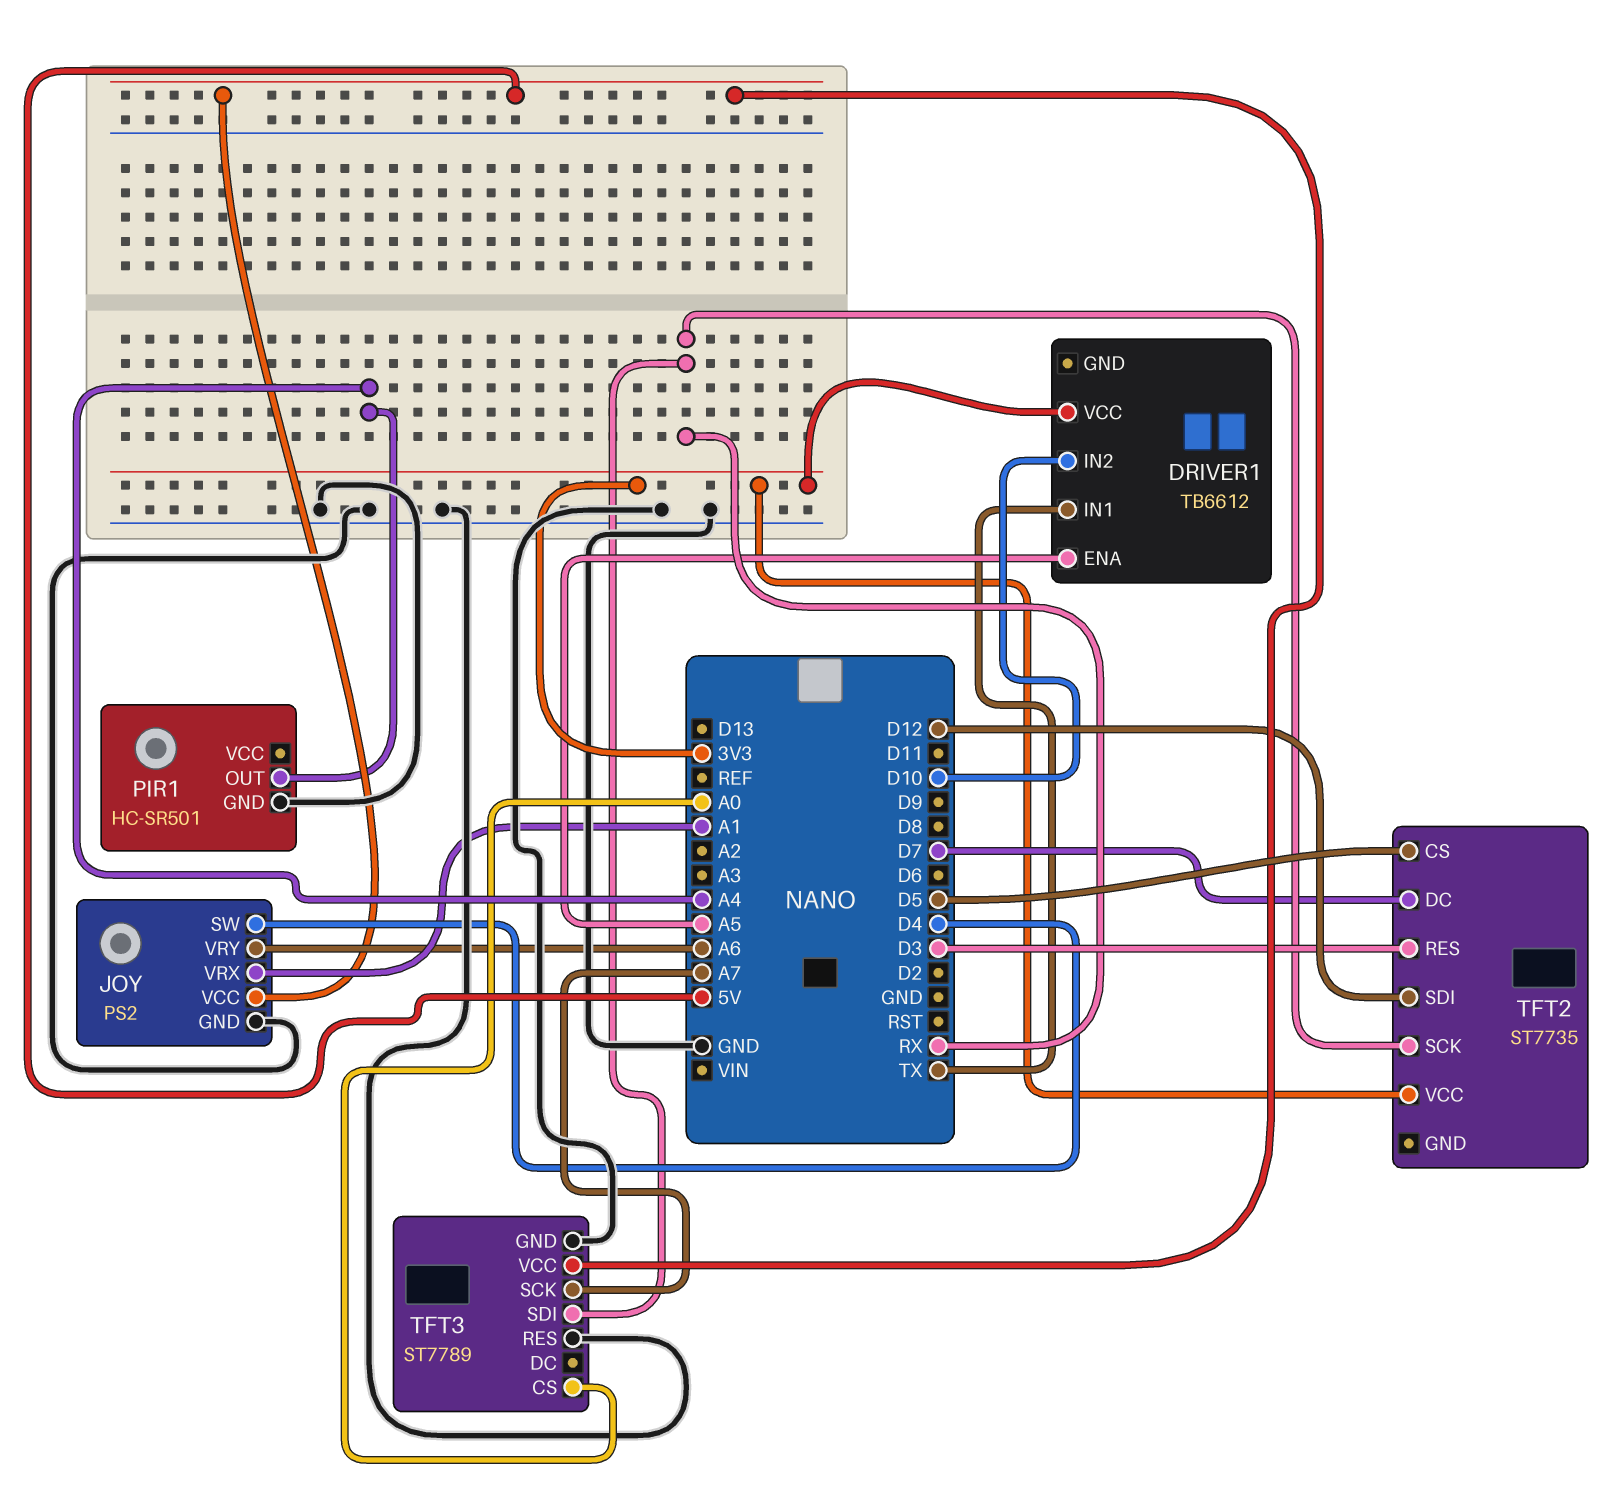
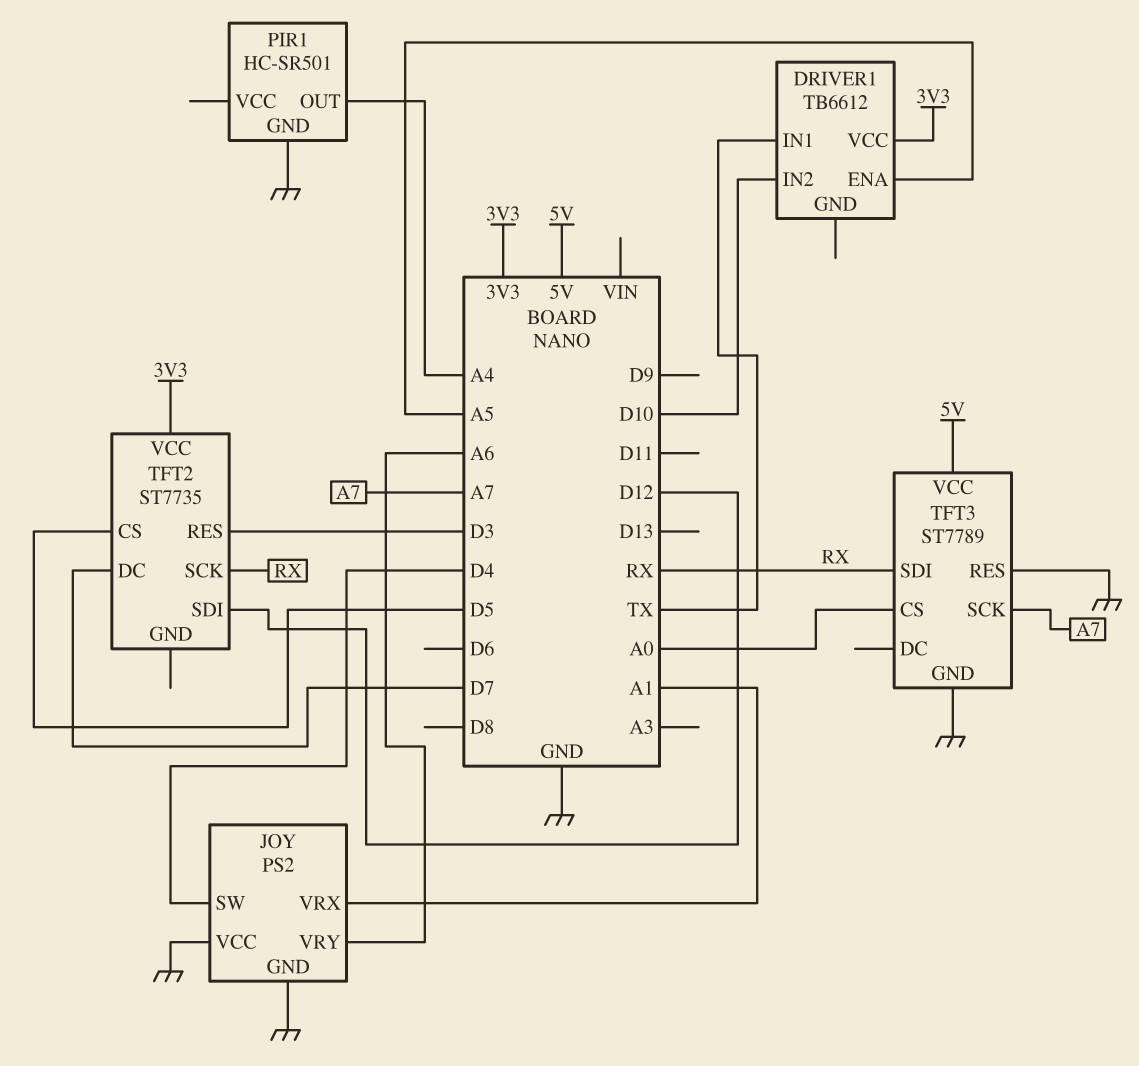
JOY pin VCC: 5V -> GND

